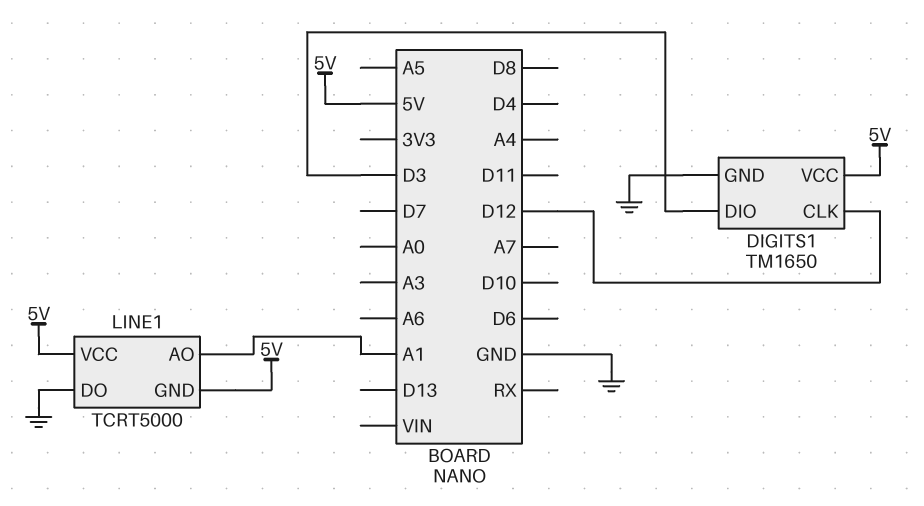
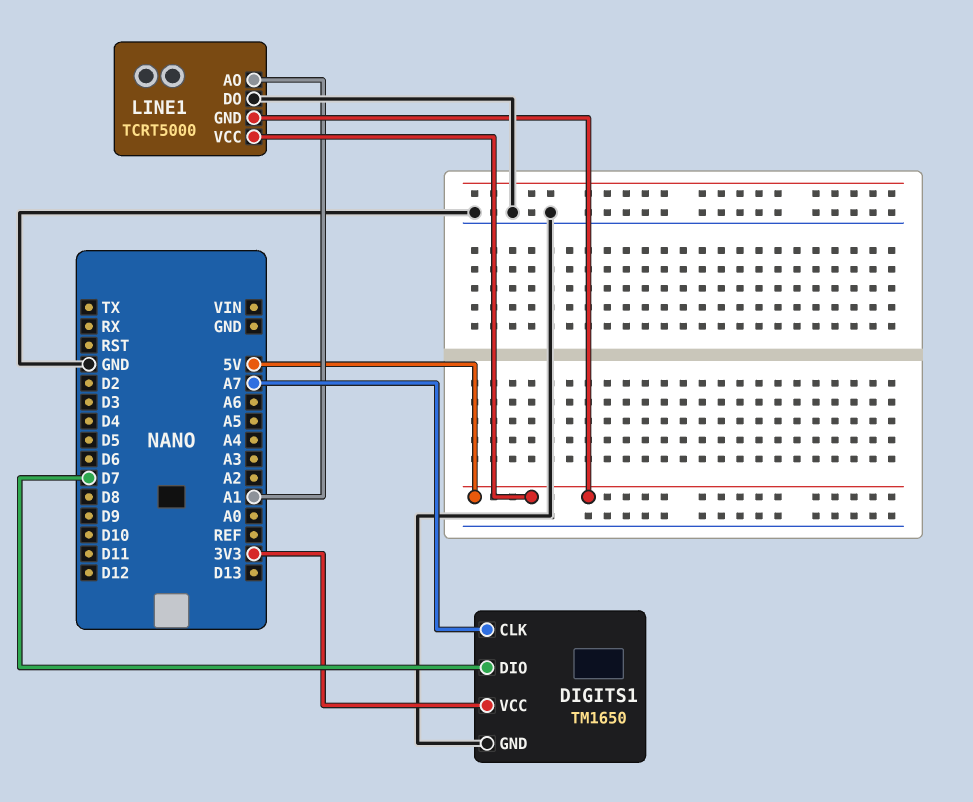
DIGITS1 pin CLK: D12 -> A7
DIGITS1 pin DIO: D3 -> D7
DIGITS1 pin VCC: 5V -> 3V3

